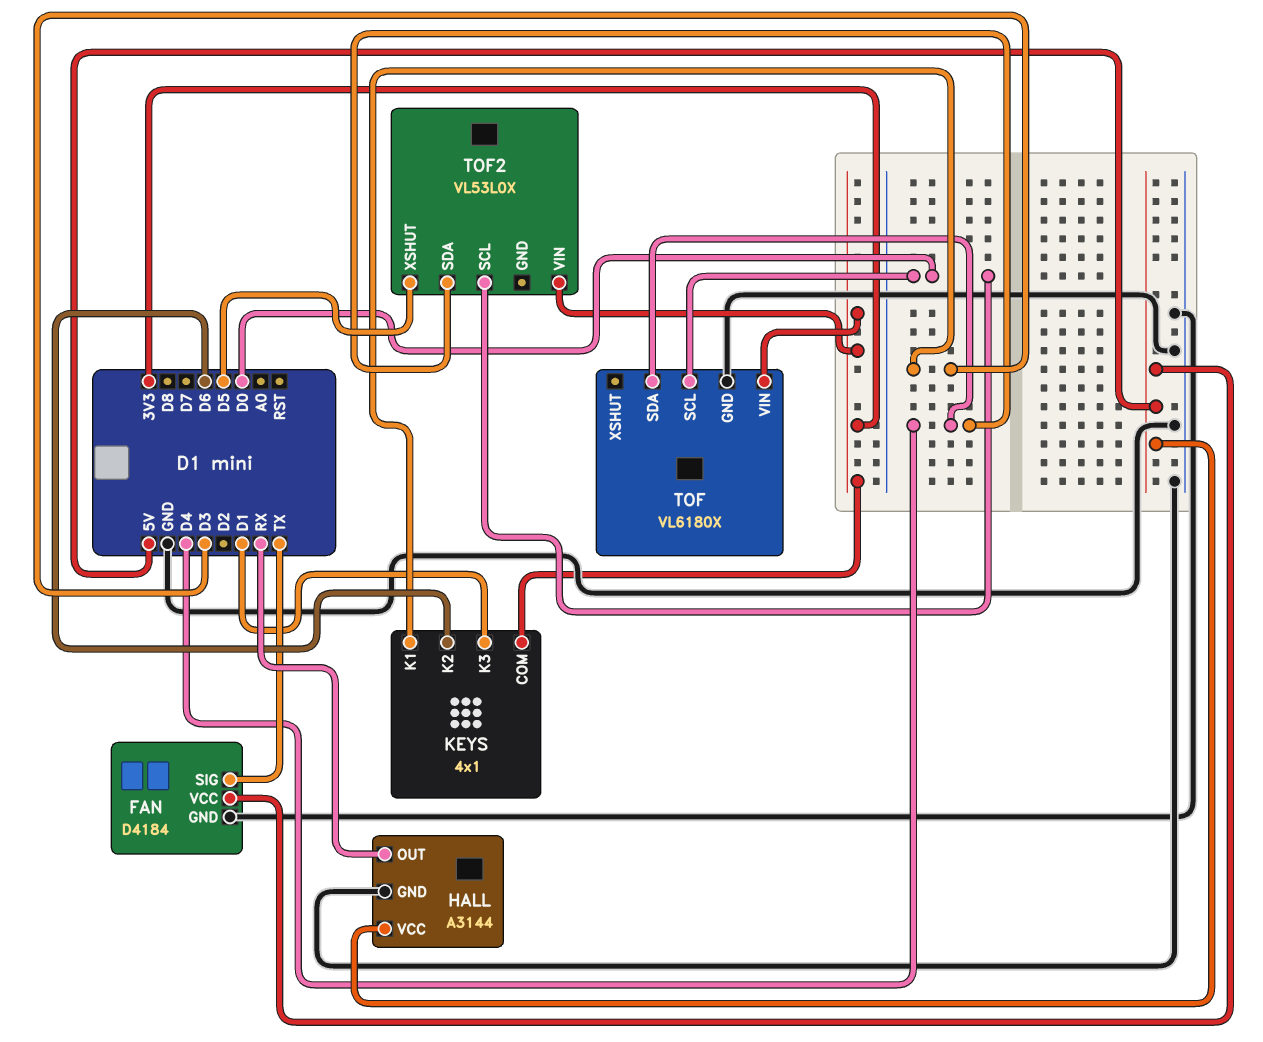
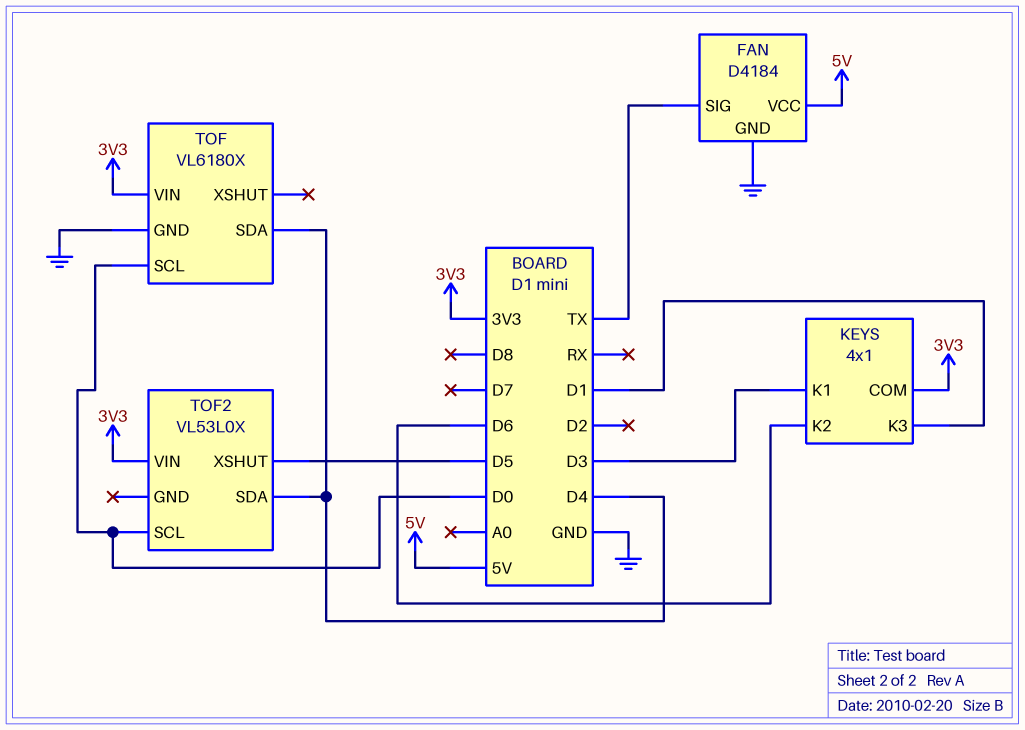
HALL: A3144 -> none
HALL pin GND: GND -> none
HALL pin OUT: RX -> none
HALL pin VCC: 5V -> none

